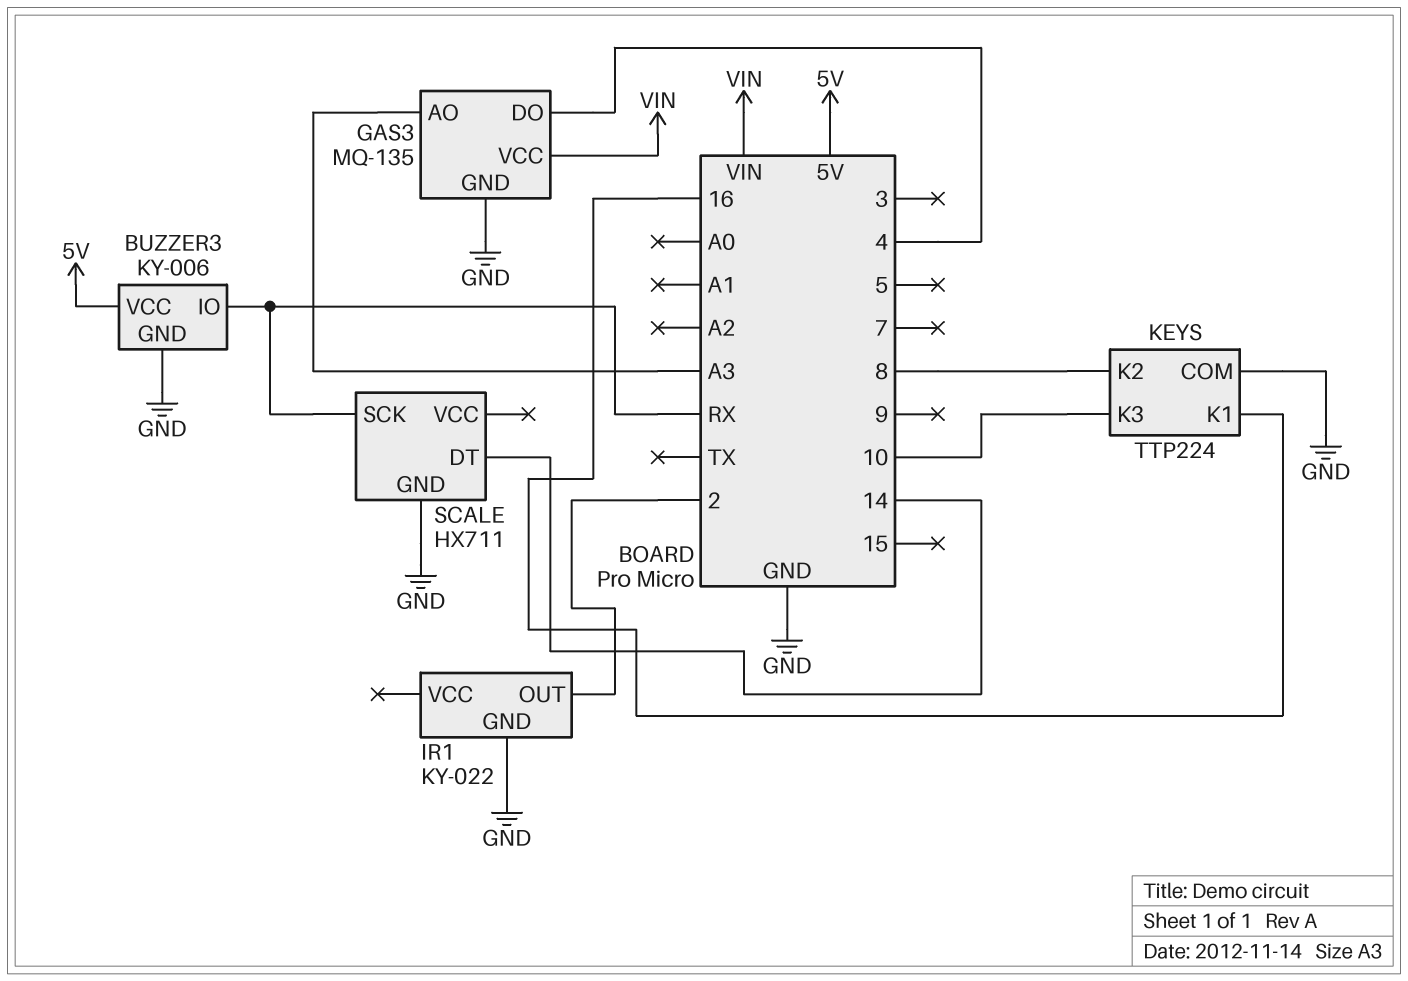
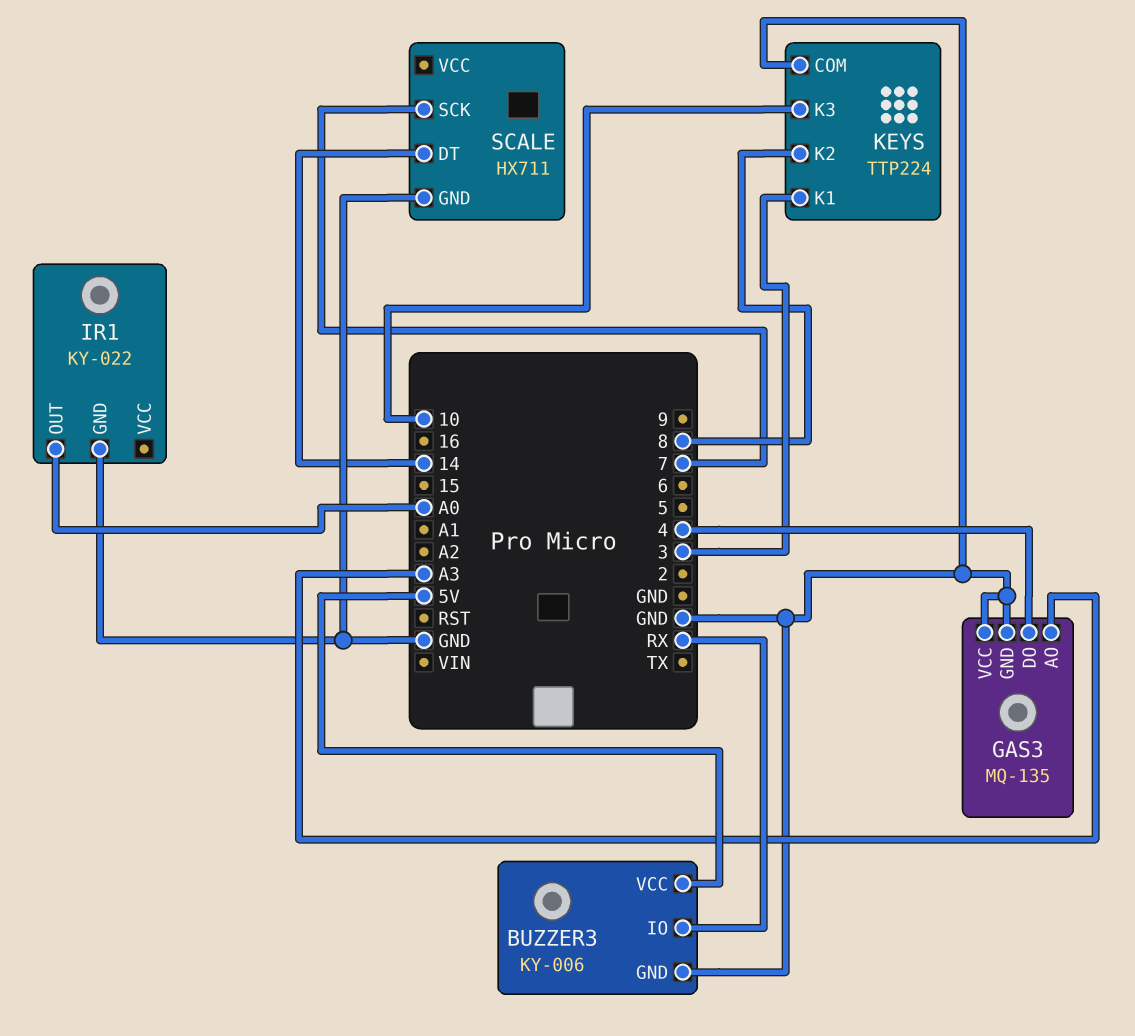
GAS3 pin VCC: VIN -> GND
IR1 pin OUT: 2 -> A0
KEYS pin K1: 16 -> 3
SCALE pin SCK: RX -> 7

